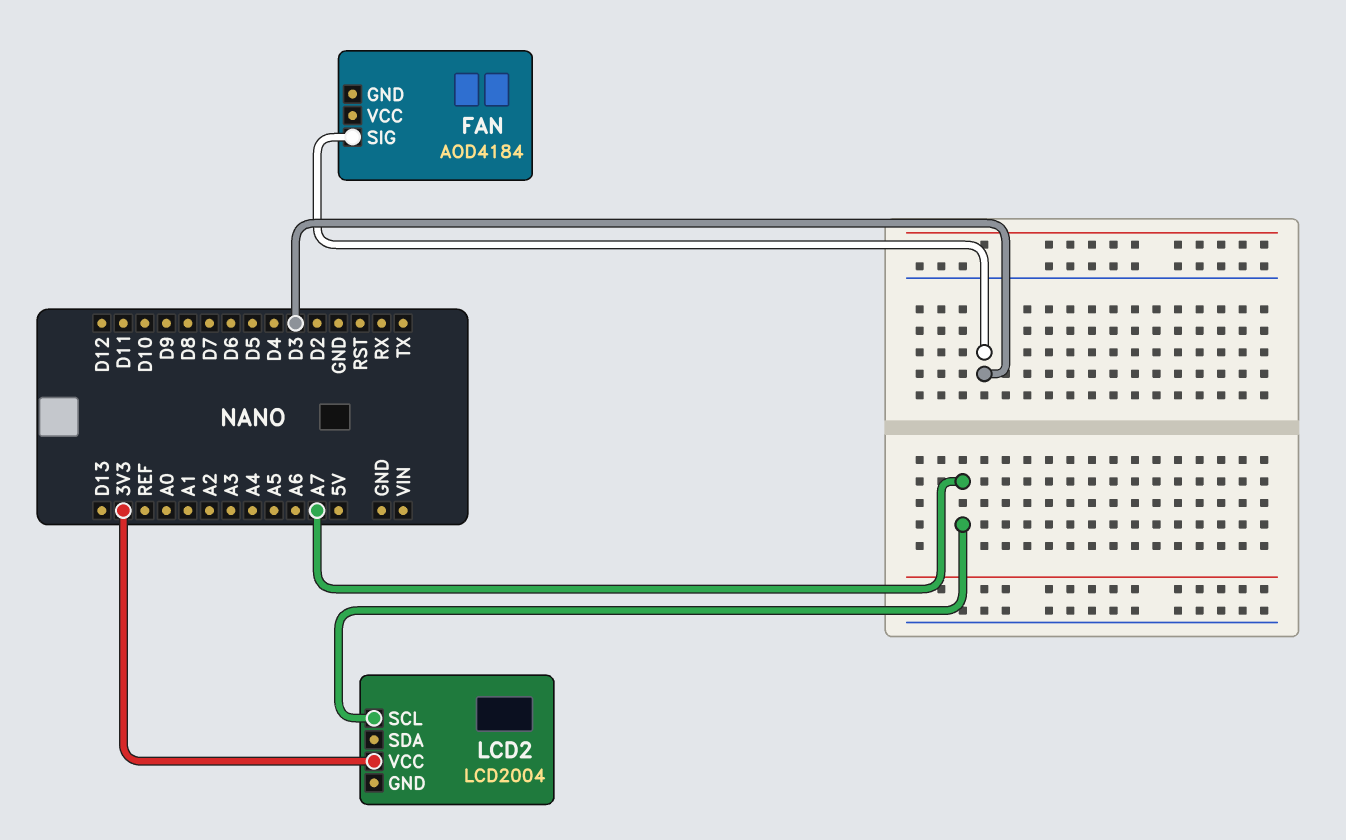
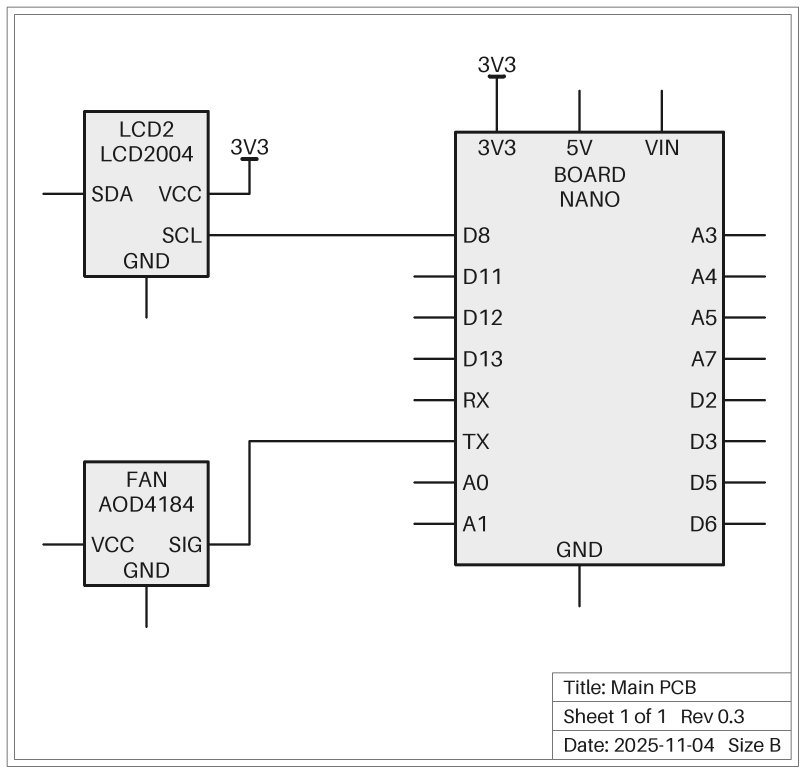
FAN pin SIG: D3 -> TX
LCD2 pin SCL: A7 -> D8

